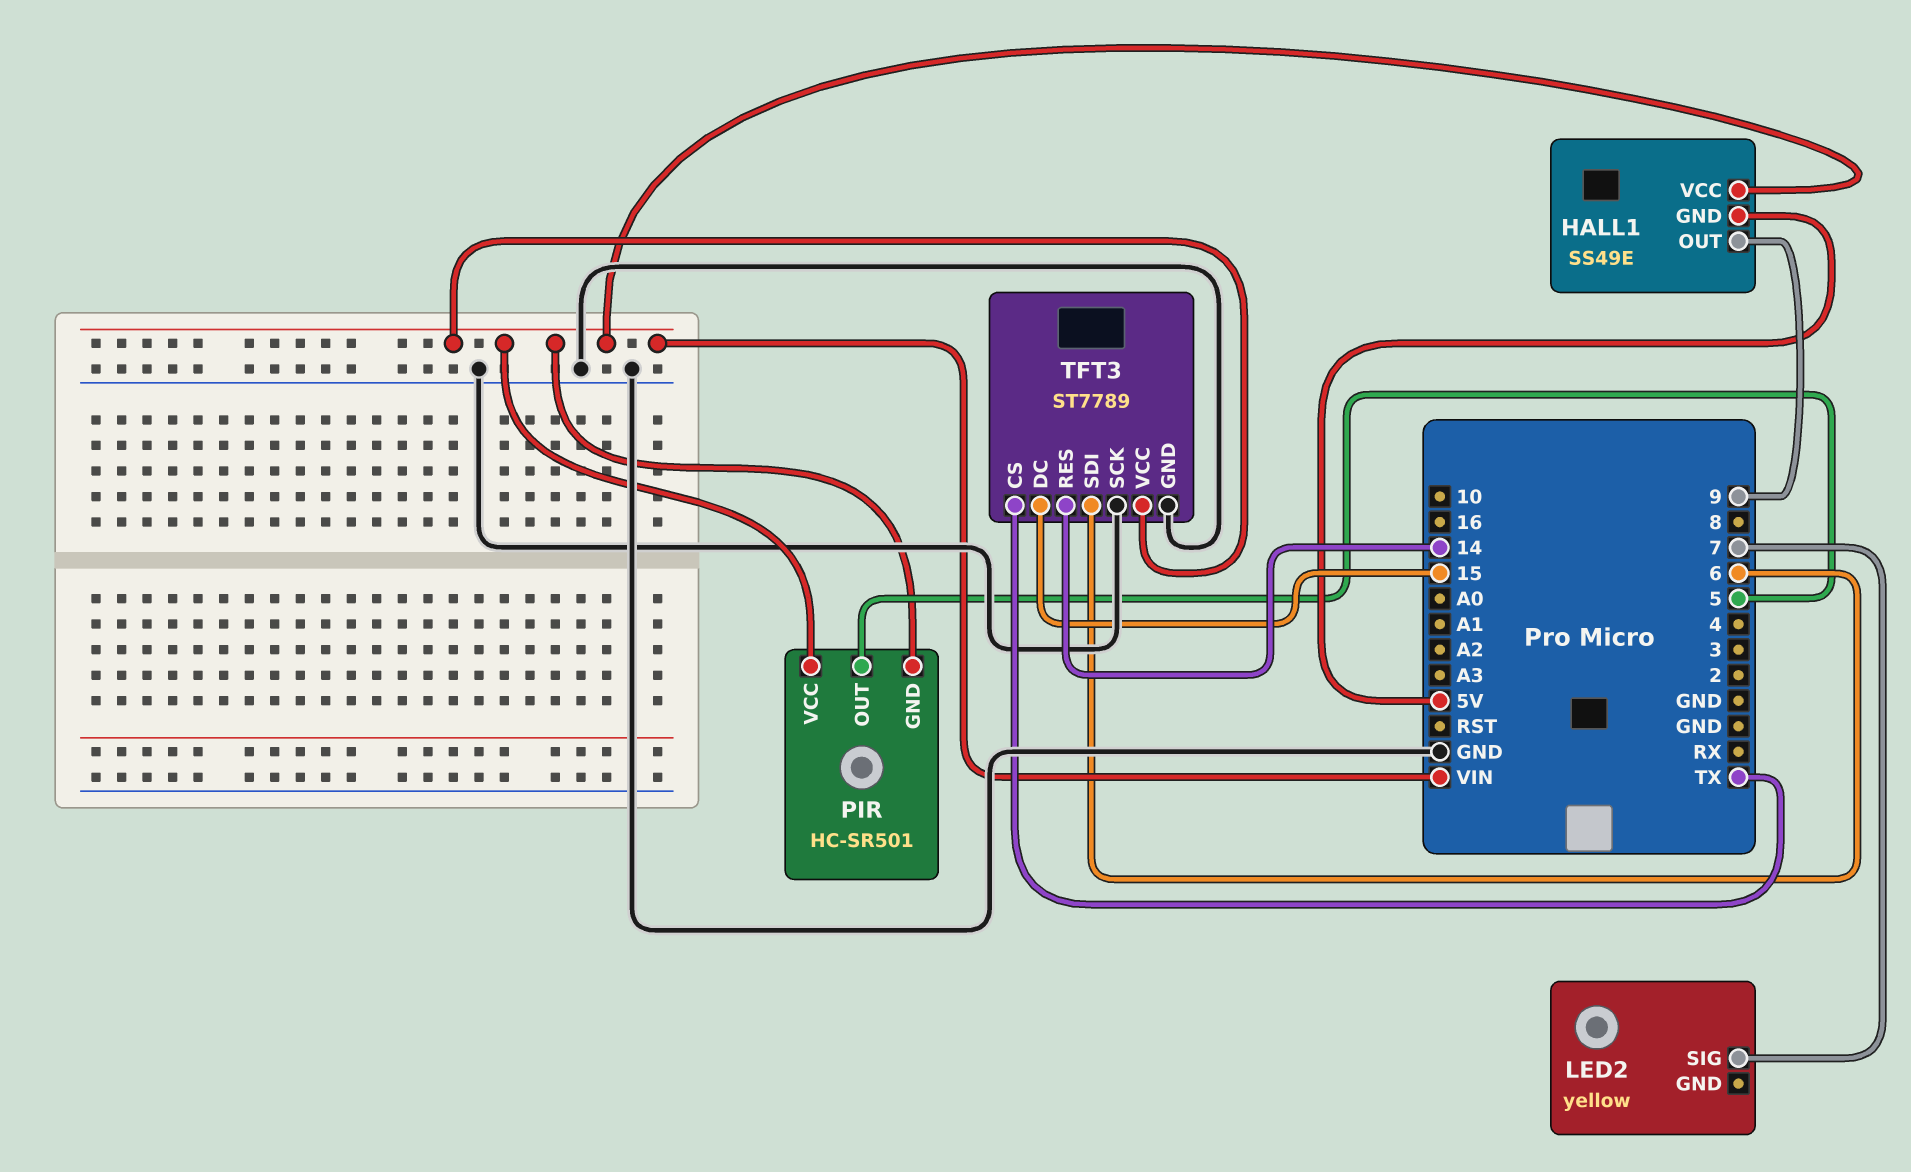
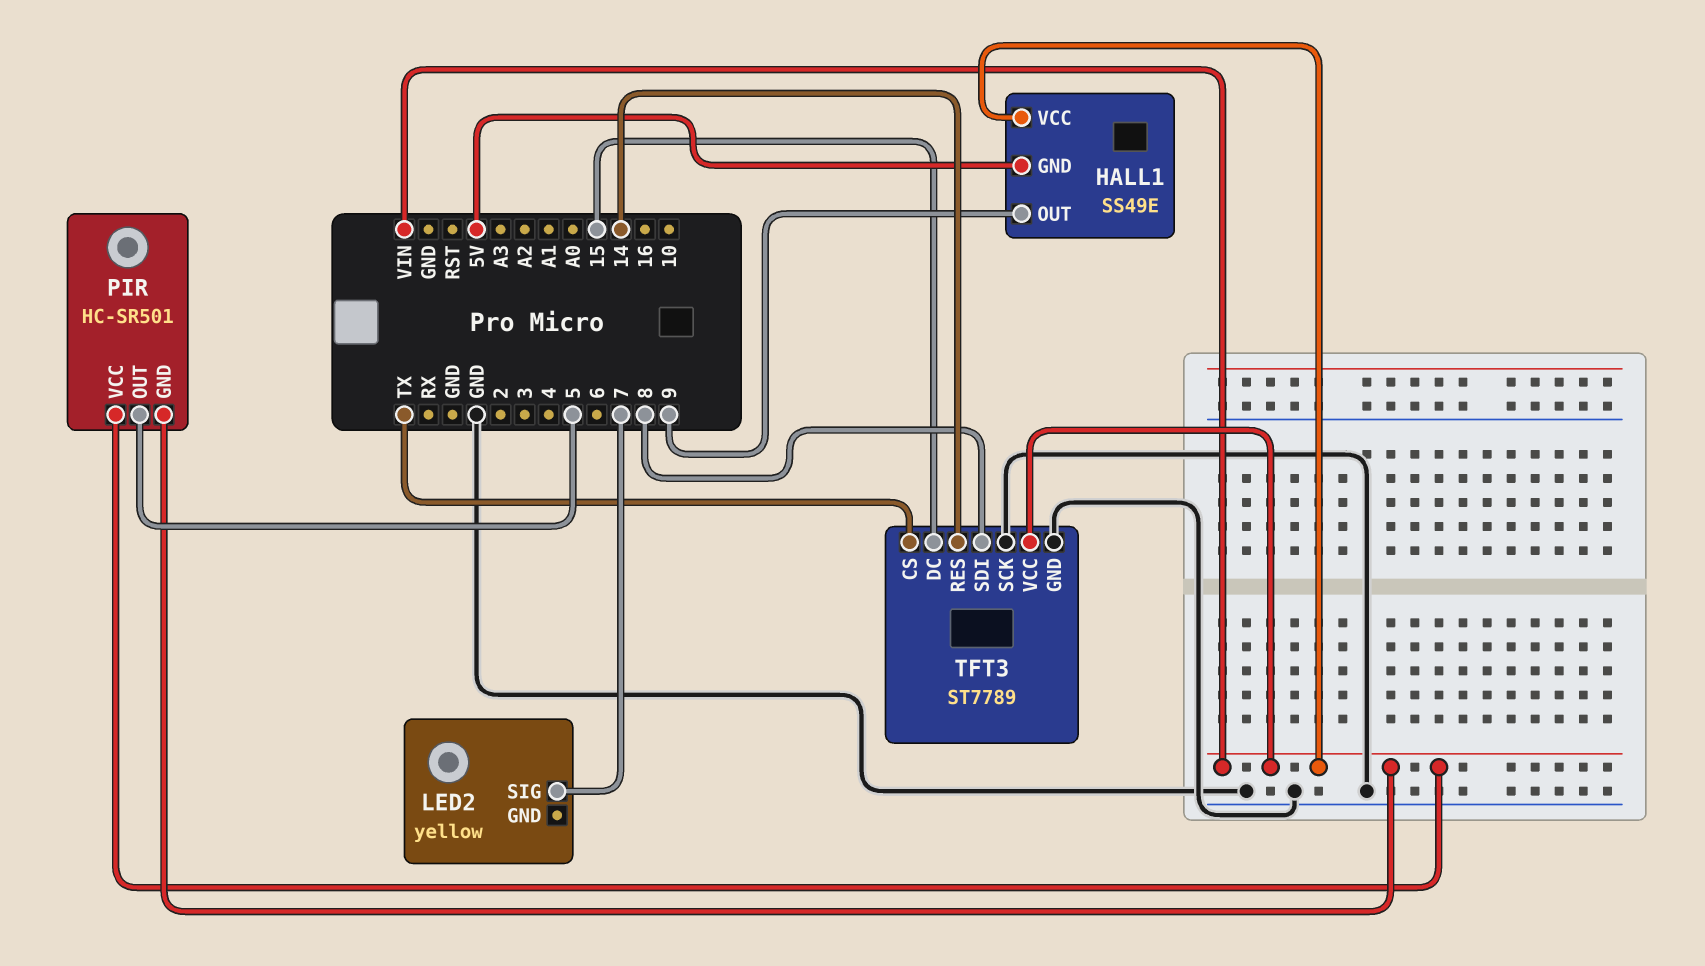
TFT3 pin SDI: 6 -> 8

